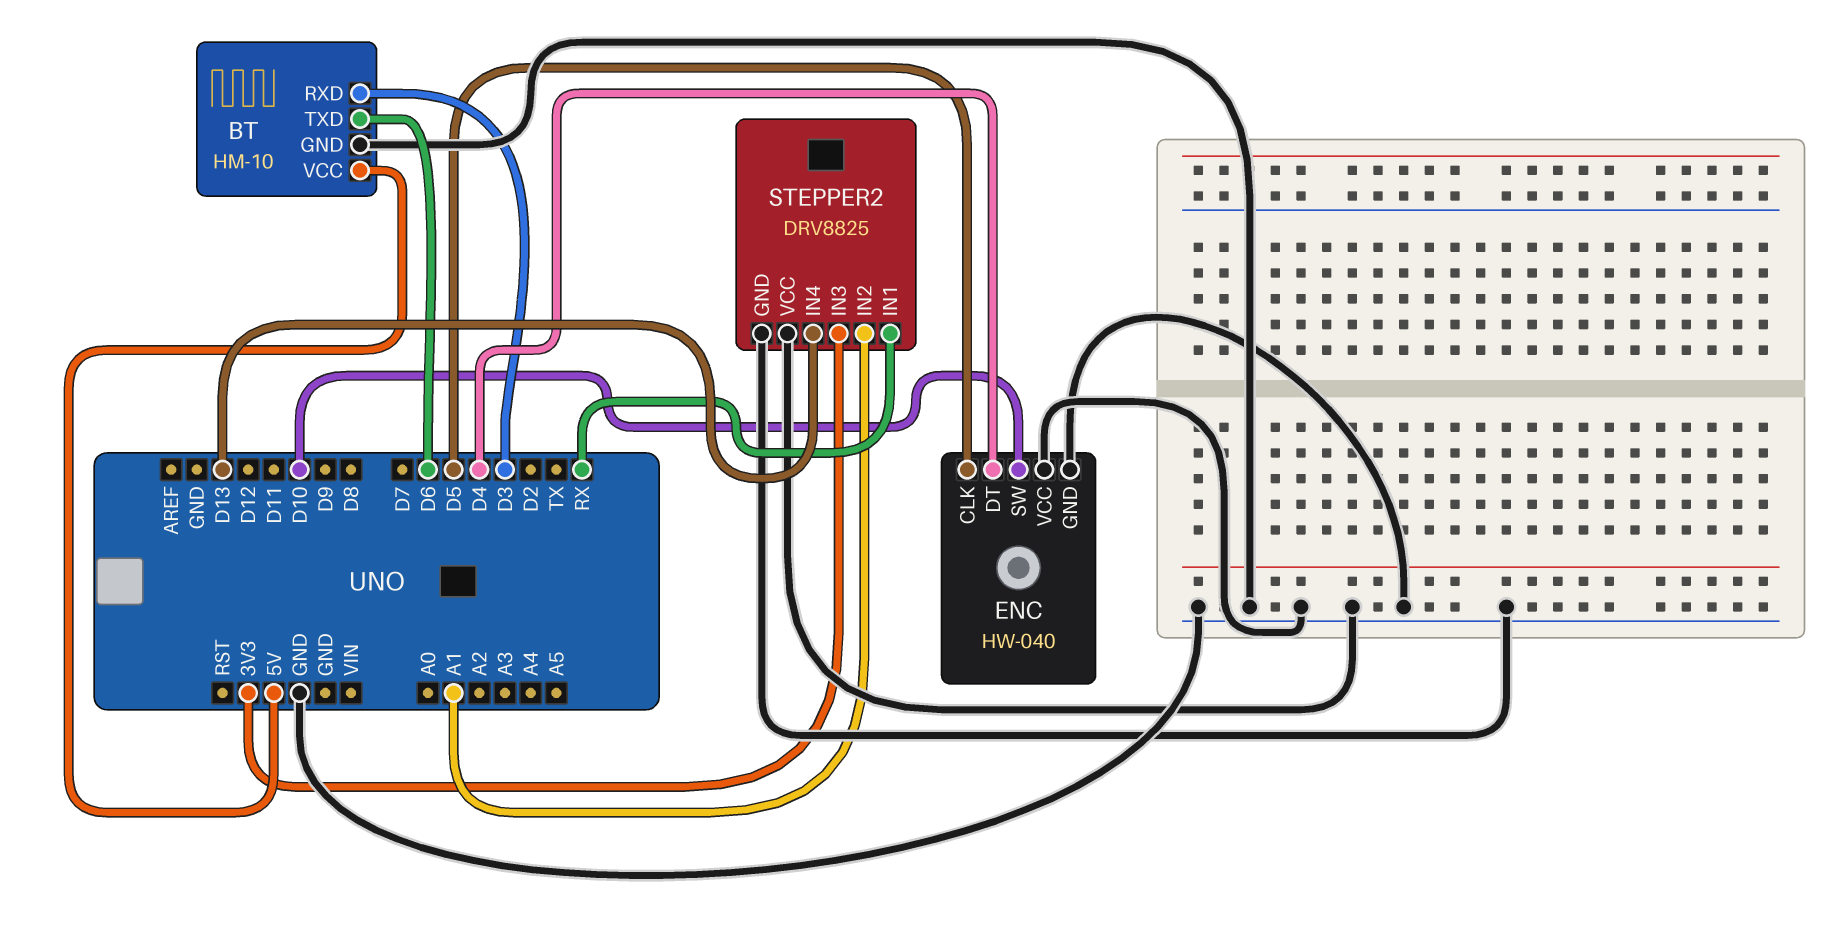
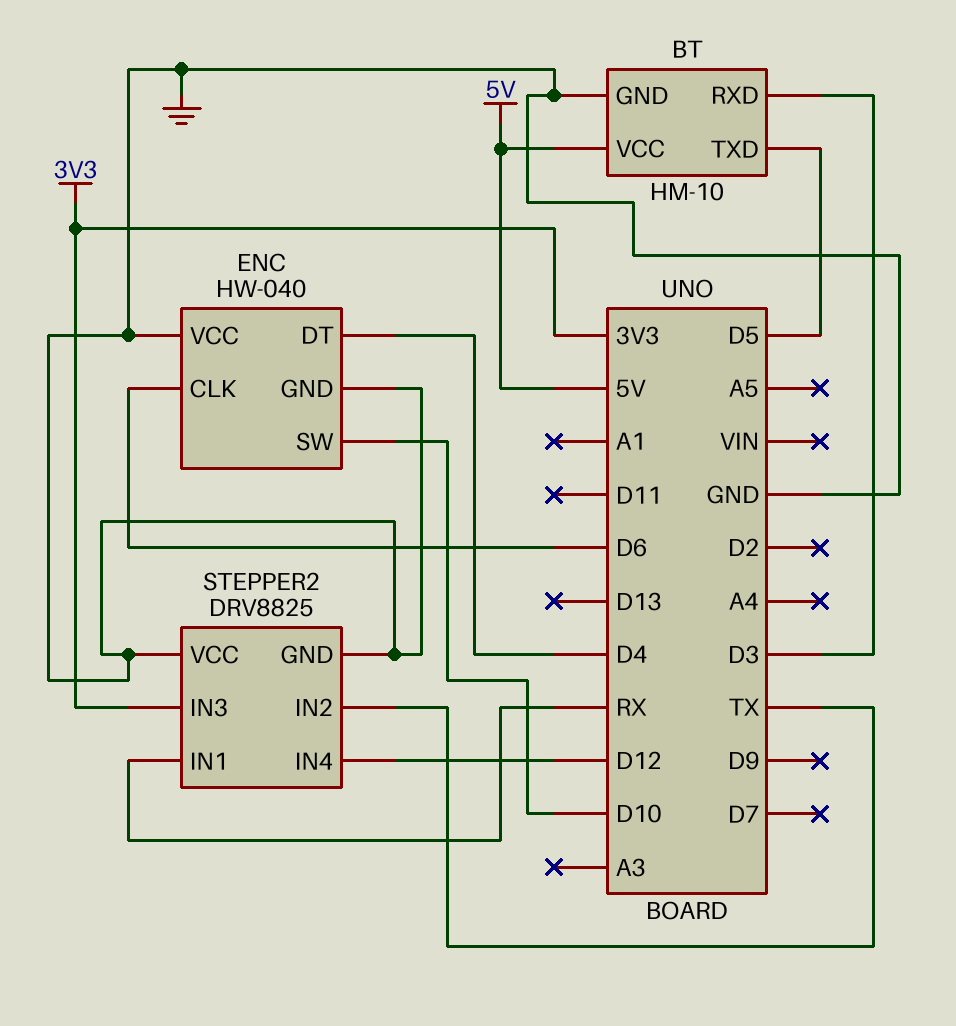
BT pin TXD: D6 -> D5
ENC pin CLK: D5 -> D6
STEPPER2 pin IN2: A1 -> TX
STEPPER2 pin IN4: D13 -> D12

